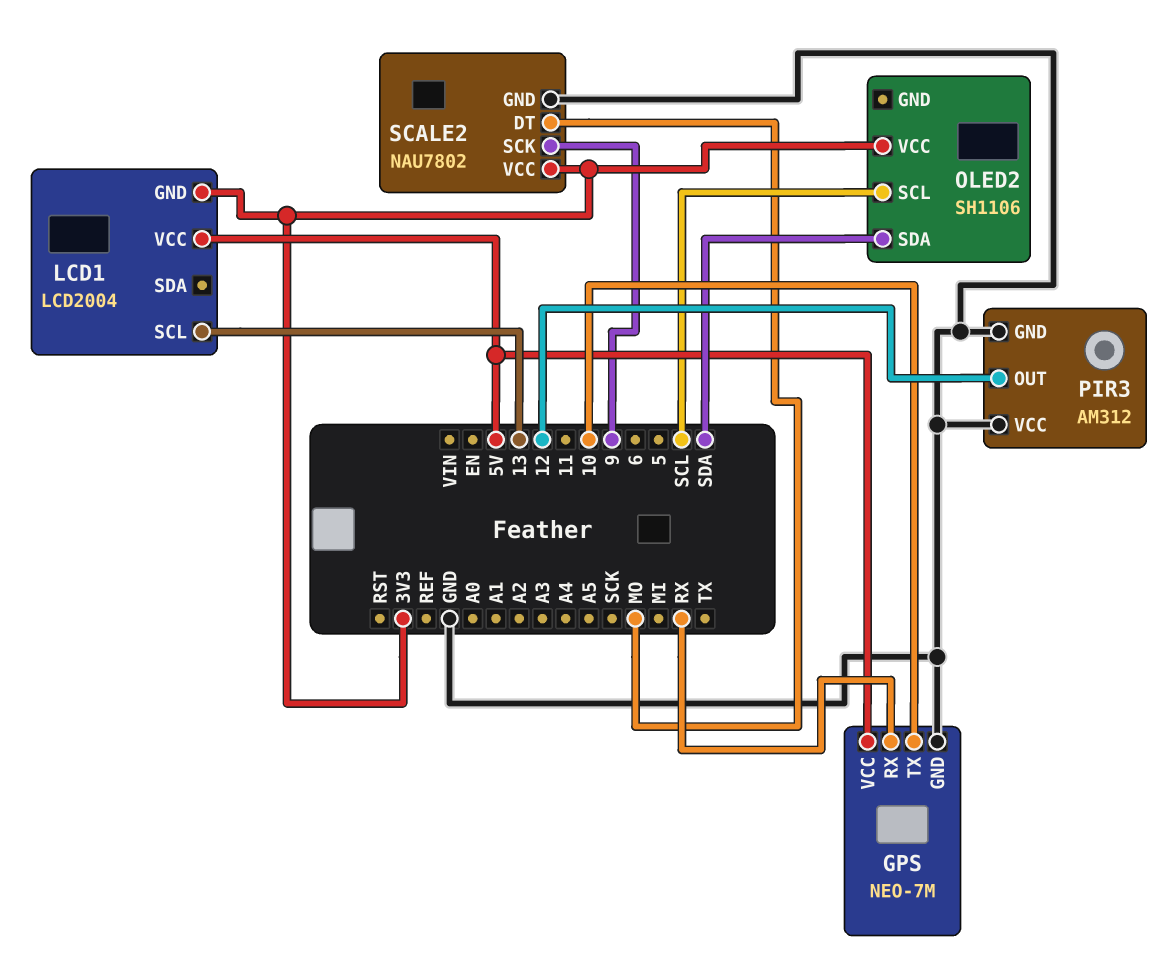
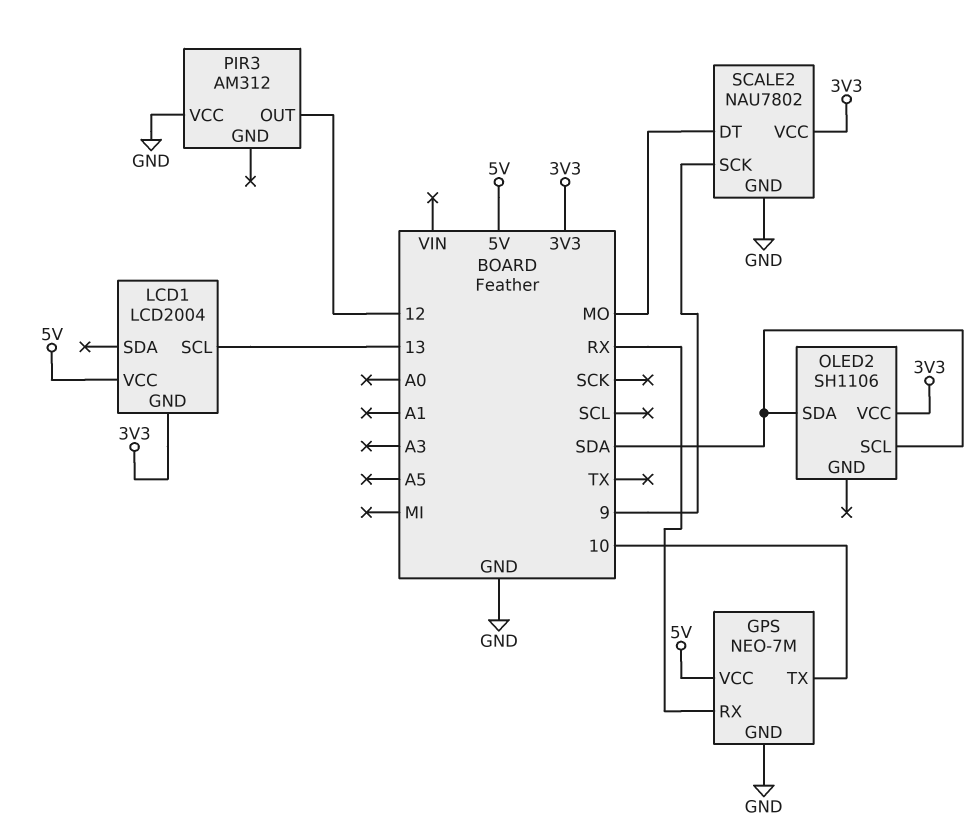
OLED2 pin SCL: SCL -> SDA
PIR3 pin GND: GND -> none

